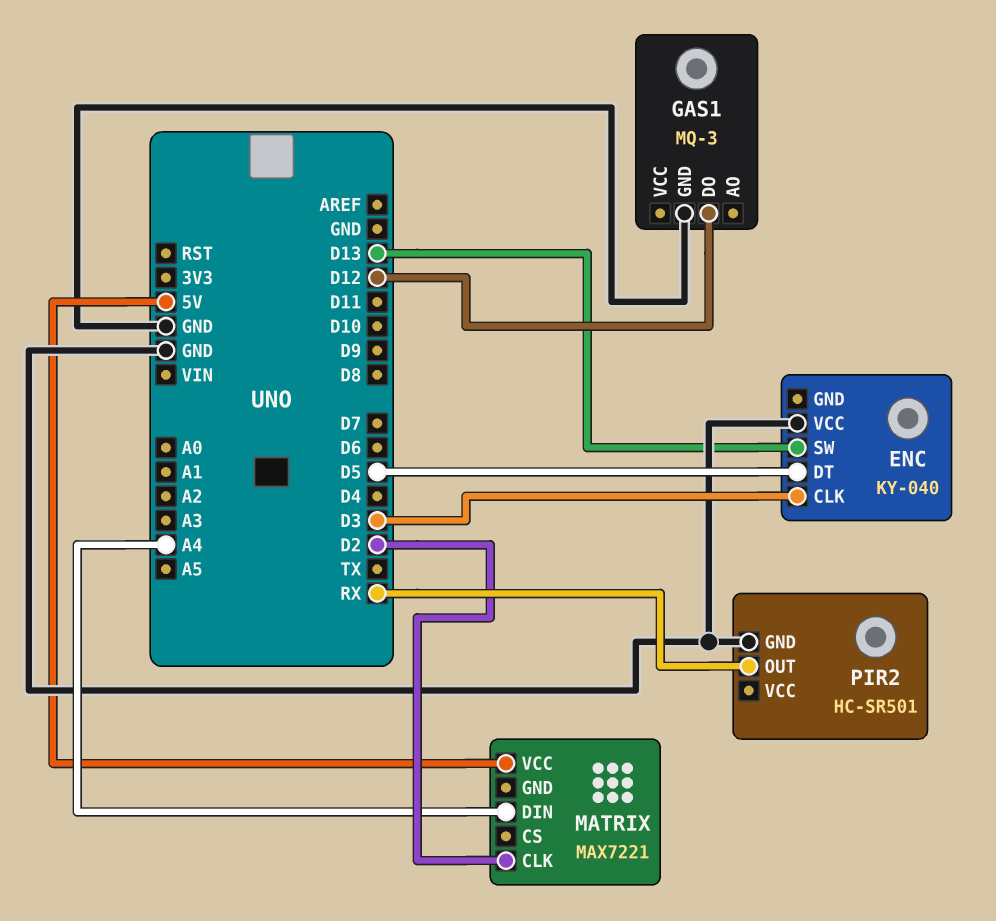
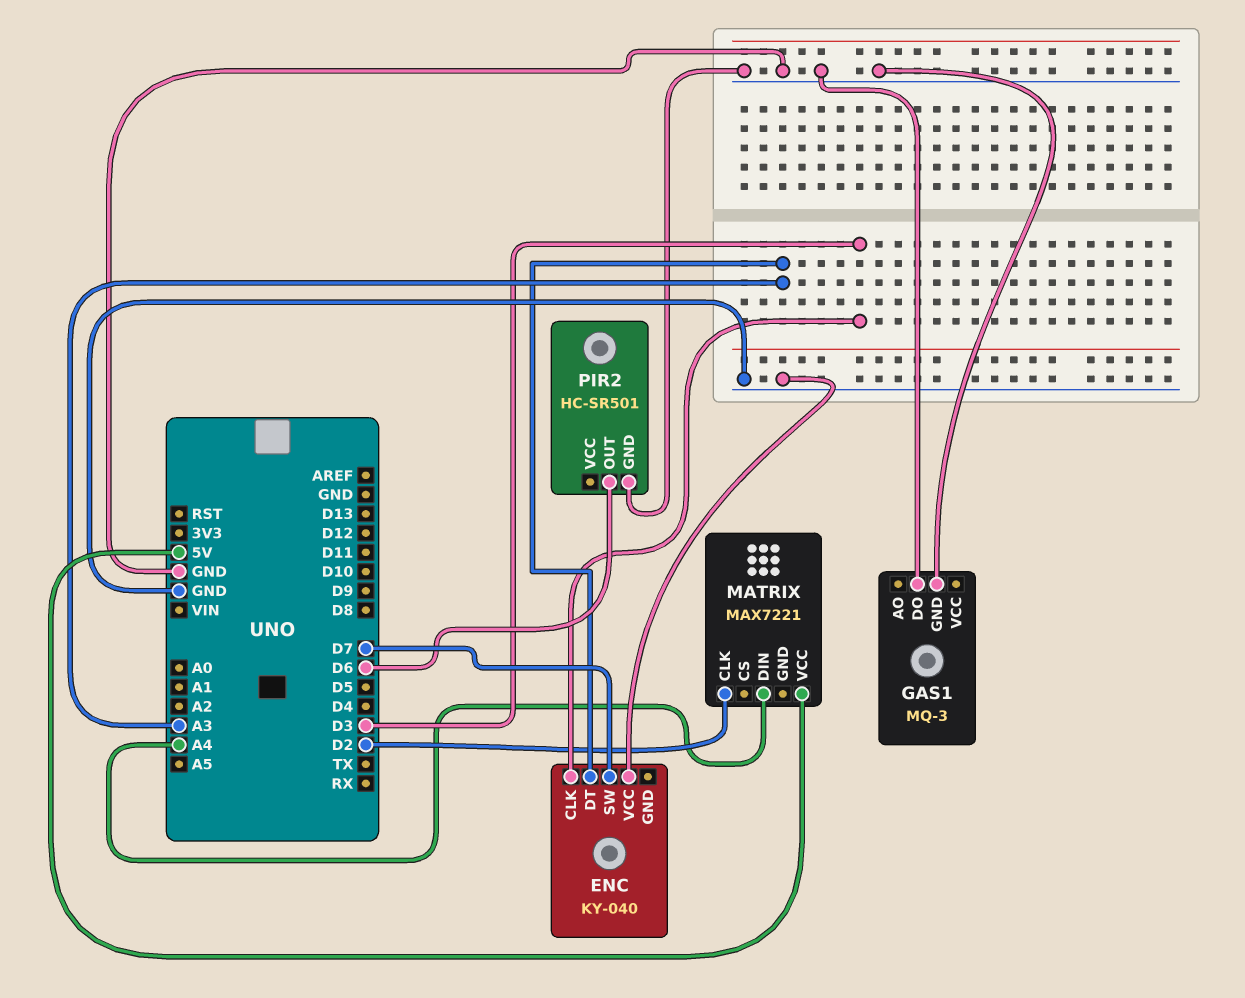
ENC pin DT: D5 -> A3
ENC pin SW: D13 -> D7
GAS1 pin DO: D12 -> GND
PIR2 pin OUT: RX -> D6

